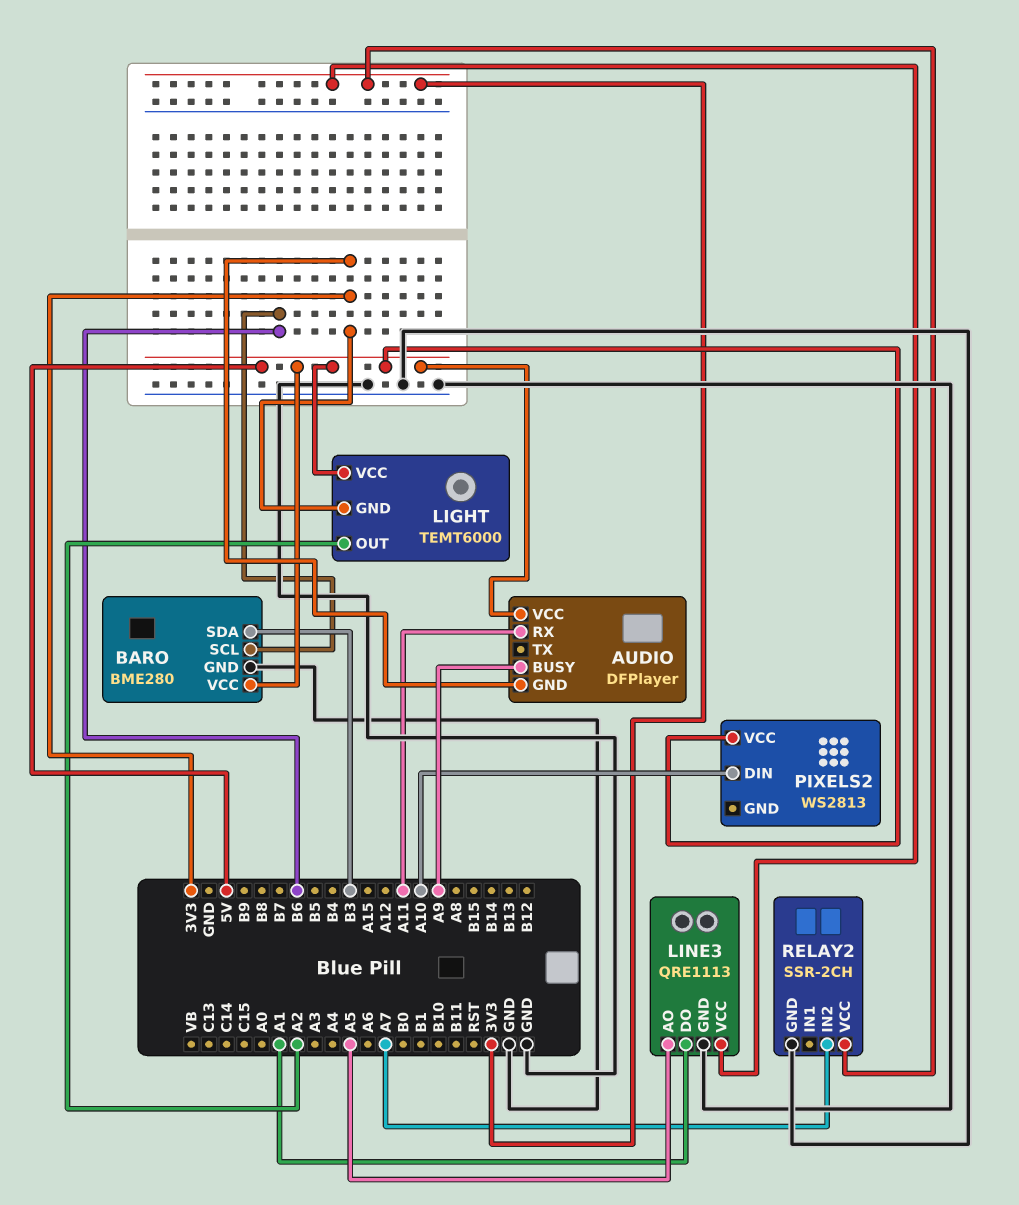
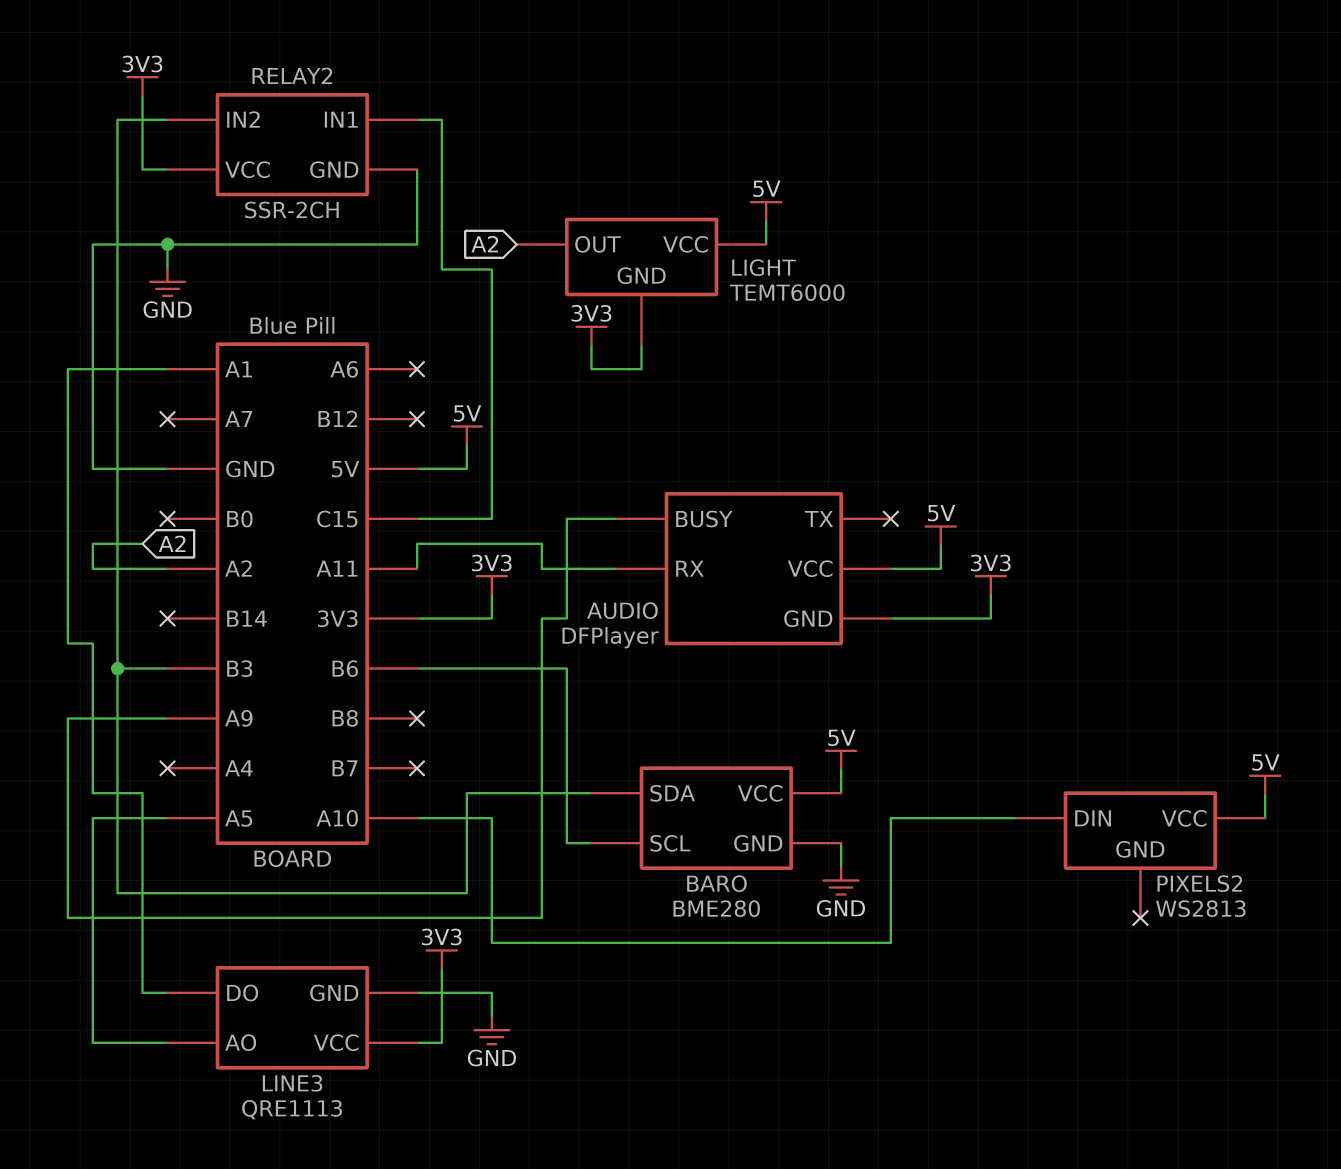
RELAY2 pin IN1: none -> C15
RELAY2 pin IN2: A7 -> B3

